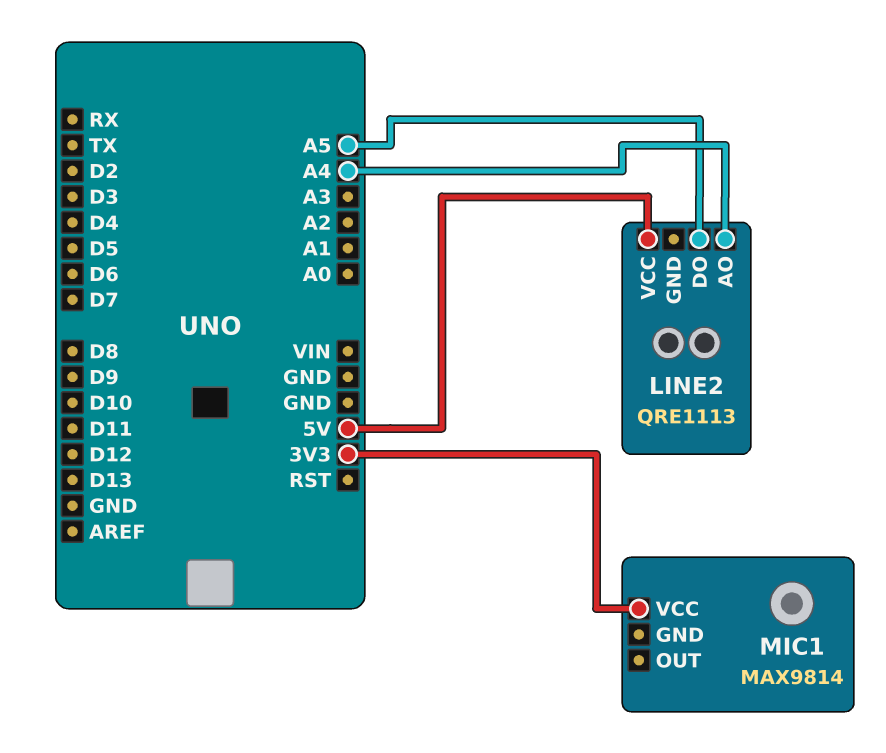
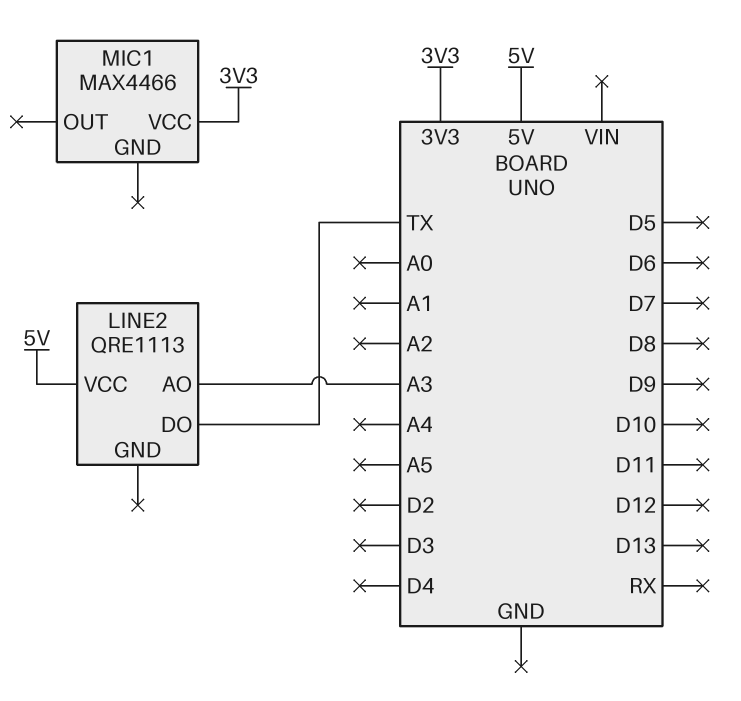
LINE2 pin AO: A4 -> A3
LINE2 pin DO: A5 -> TX
MIC1: MAX9814 -> MAX4466

